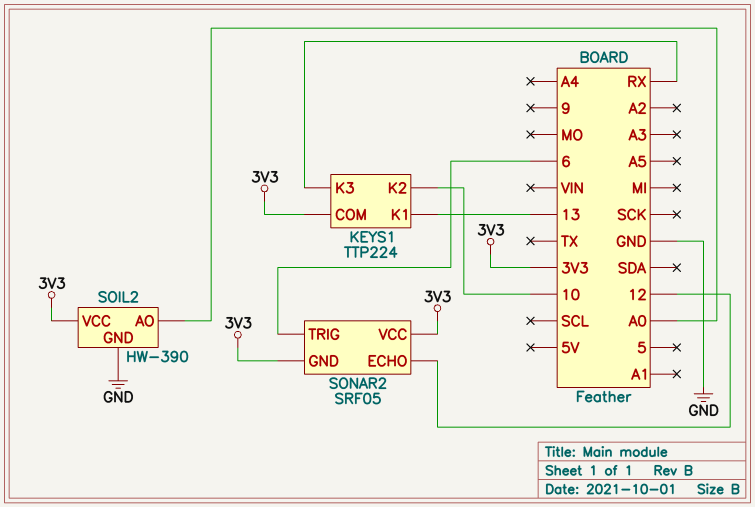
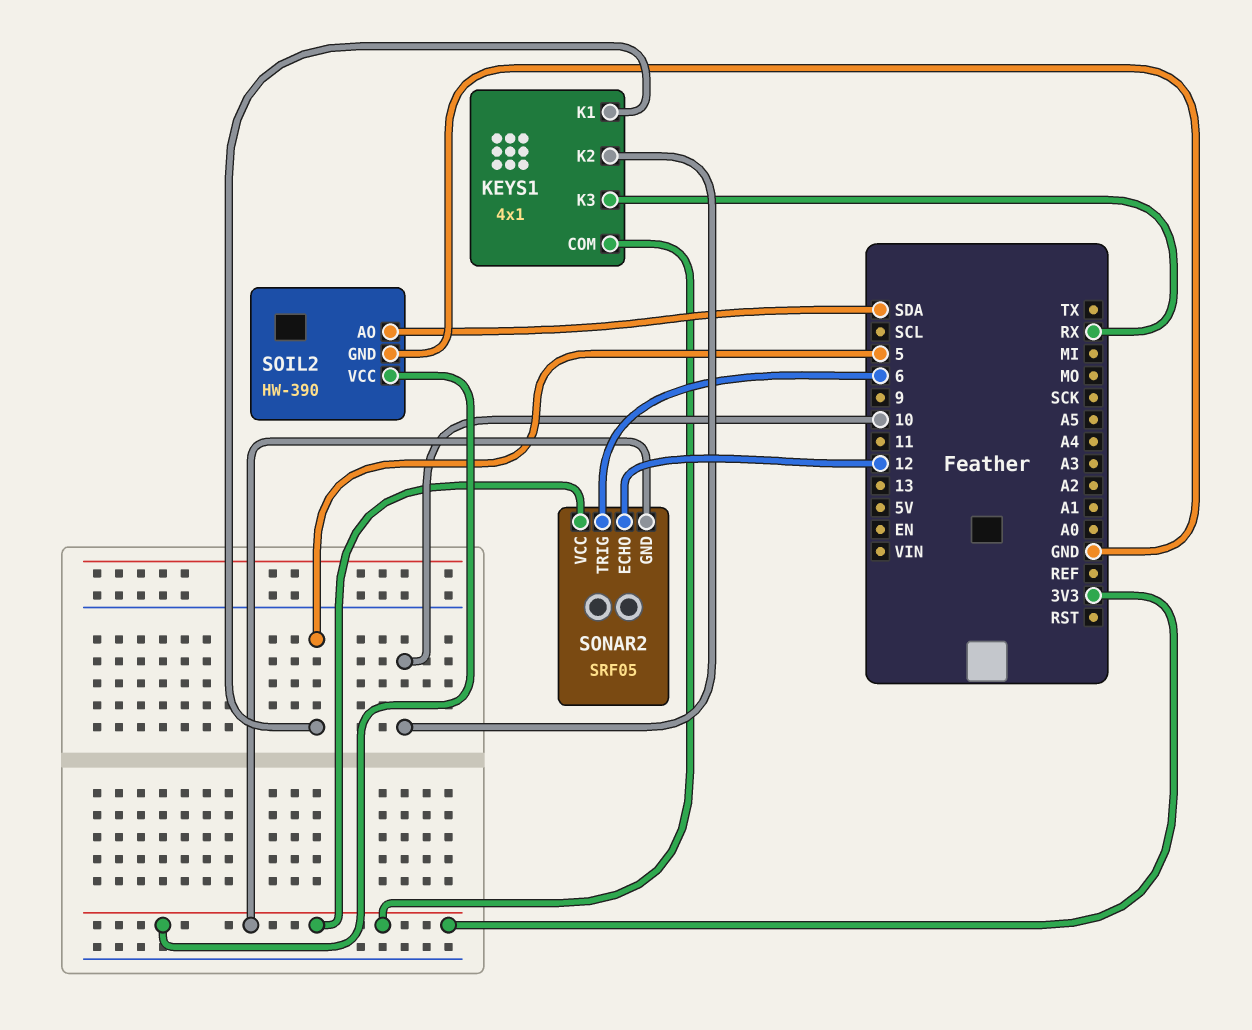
KEYS1: TTP224 -> 4x1
KEYS1 pin K1: 13 -> 5
SOIL2 pin AO: A0 -> SDA

